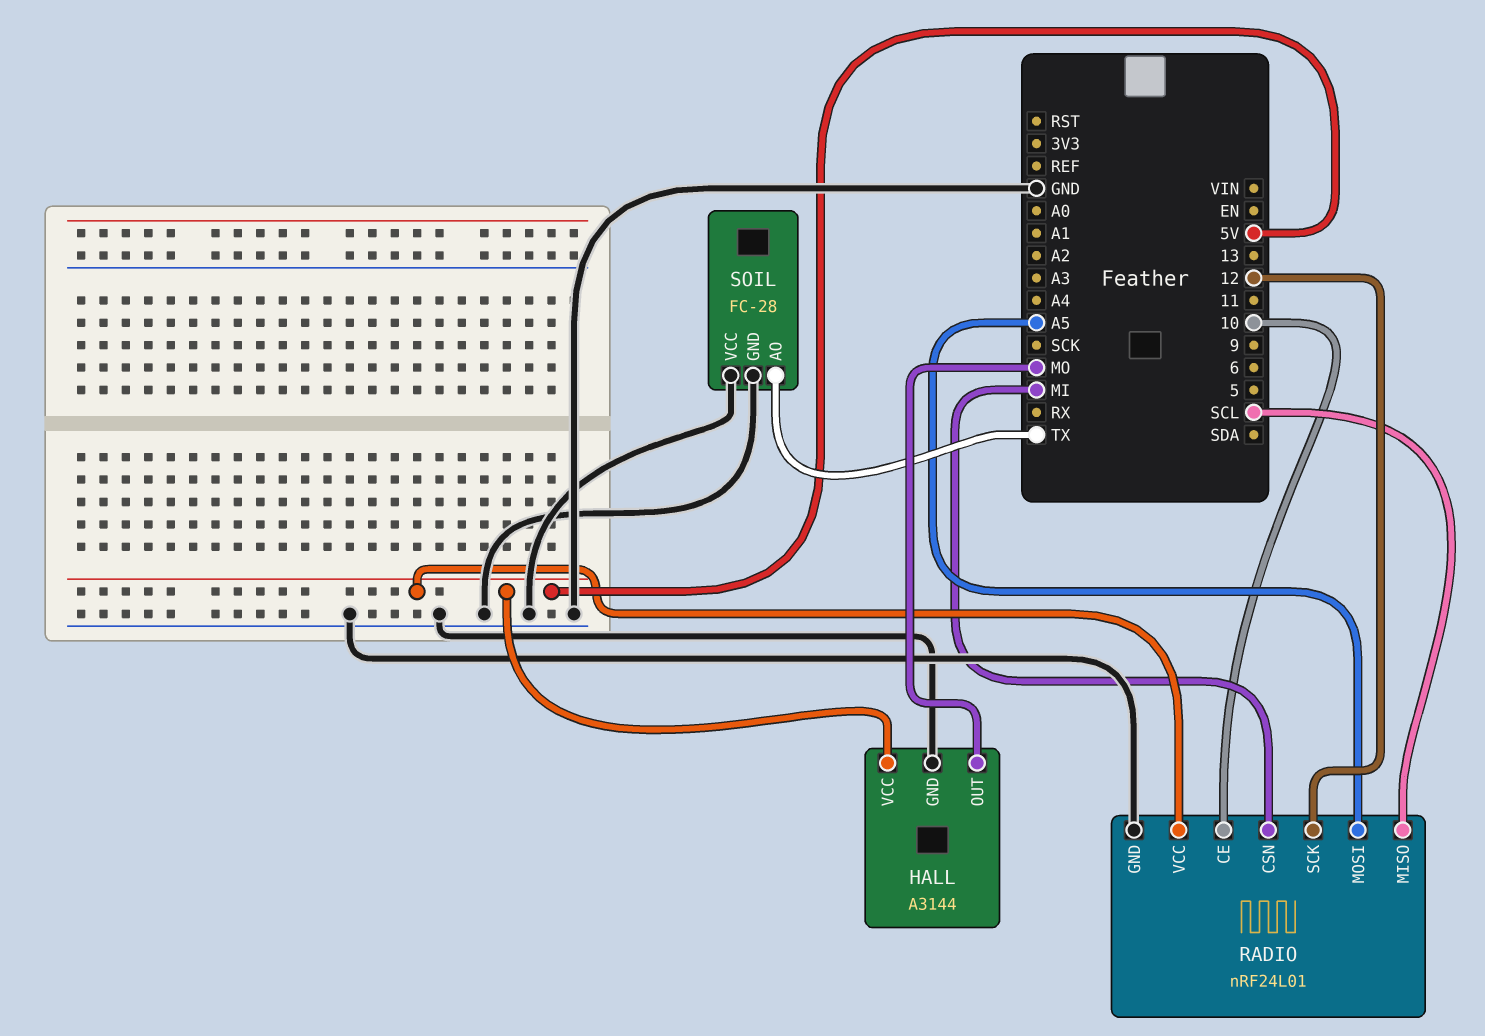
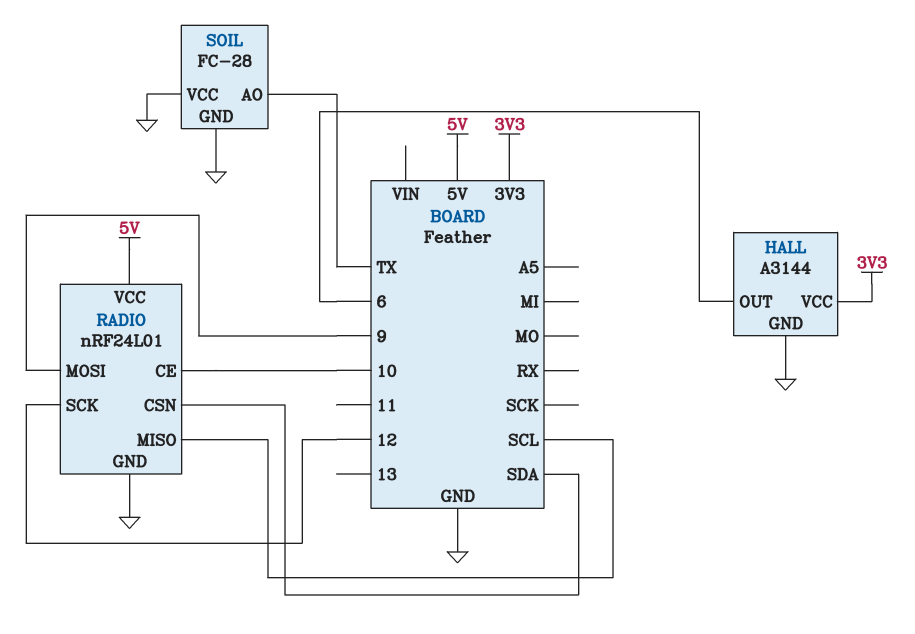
HALL pin OUT: MO -> 6
HALL pin VCC: 5V -> 3V3
RADIO pin CSN: MI -> SDA
RADIO pin MOSI: A5 -> 9

